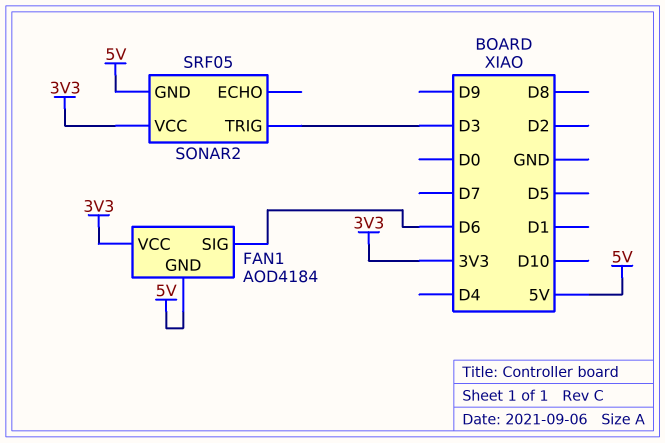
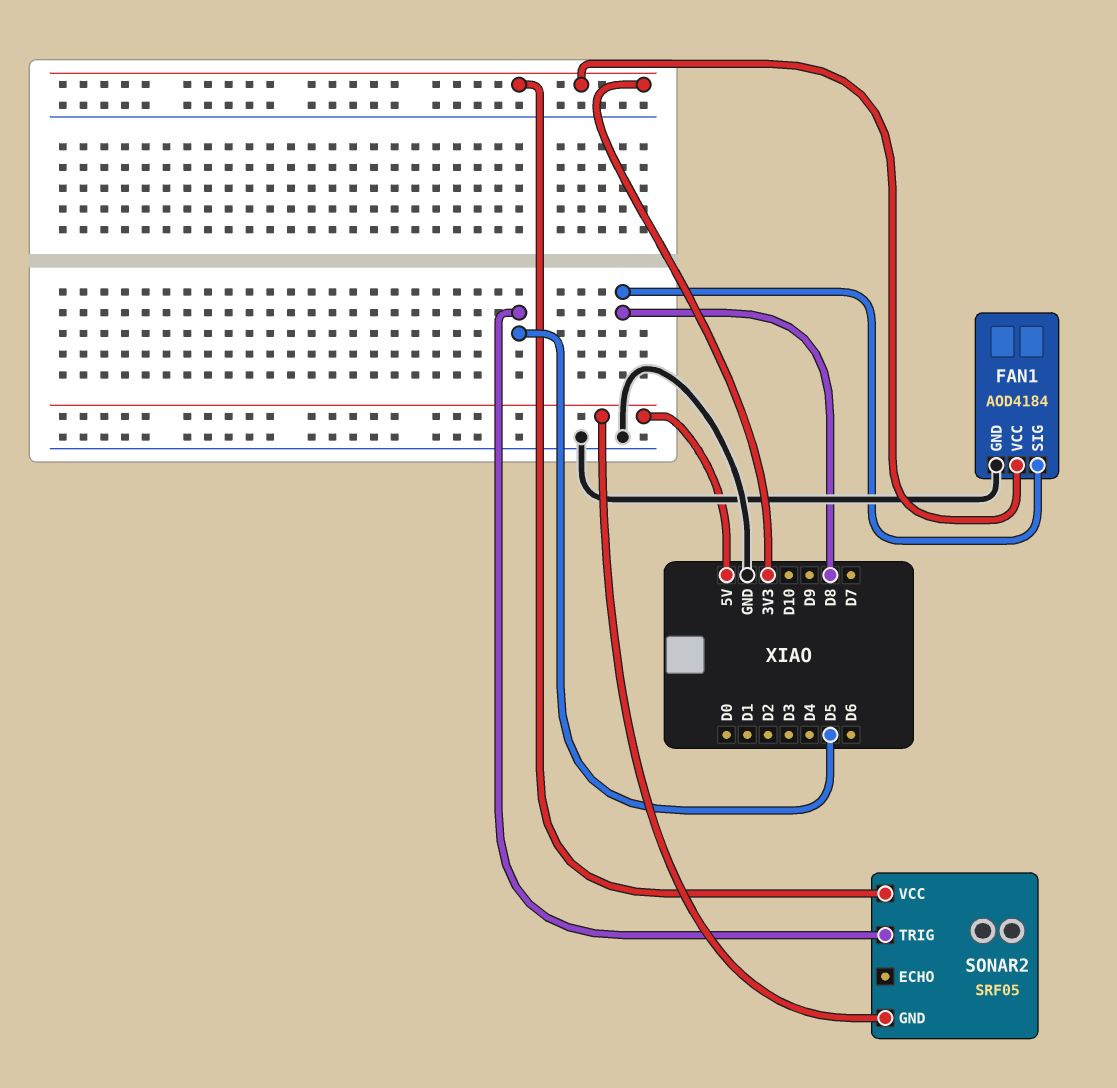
FAN1 pin GND: 5V -> GND
FAN1 pin SIG: D6 -> D8
SONAR2 pin TRIG: D3 -> D5

